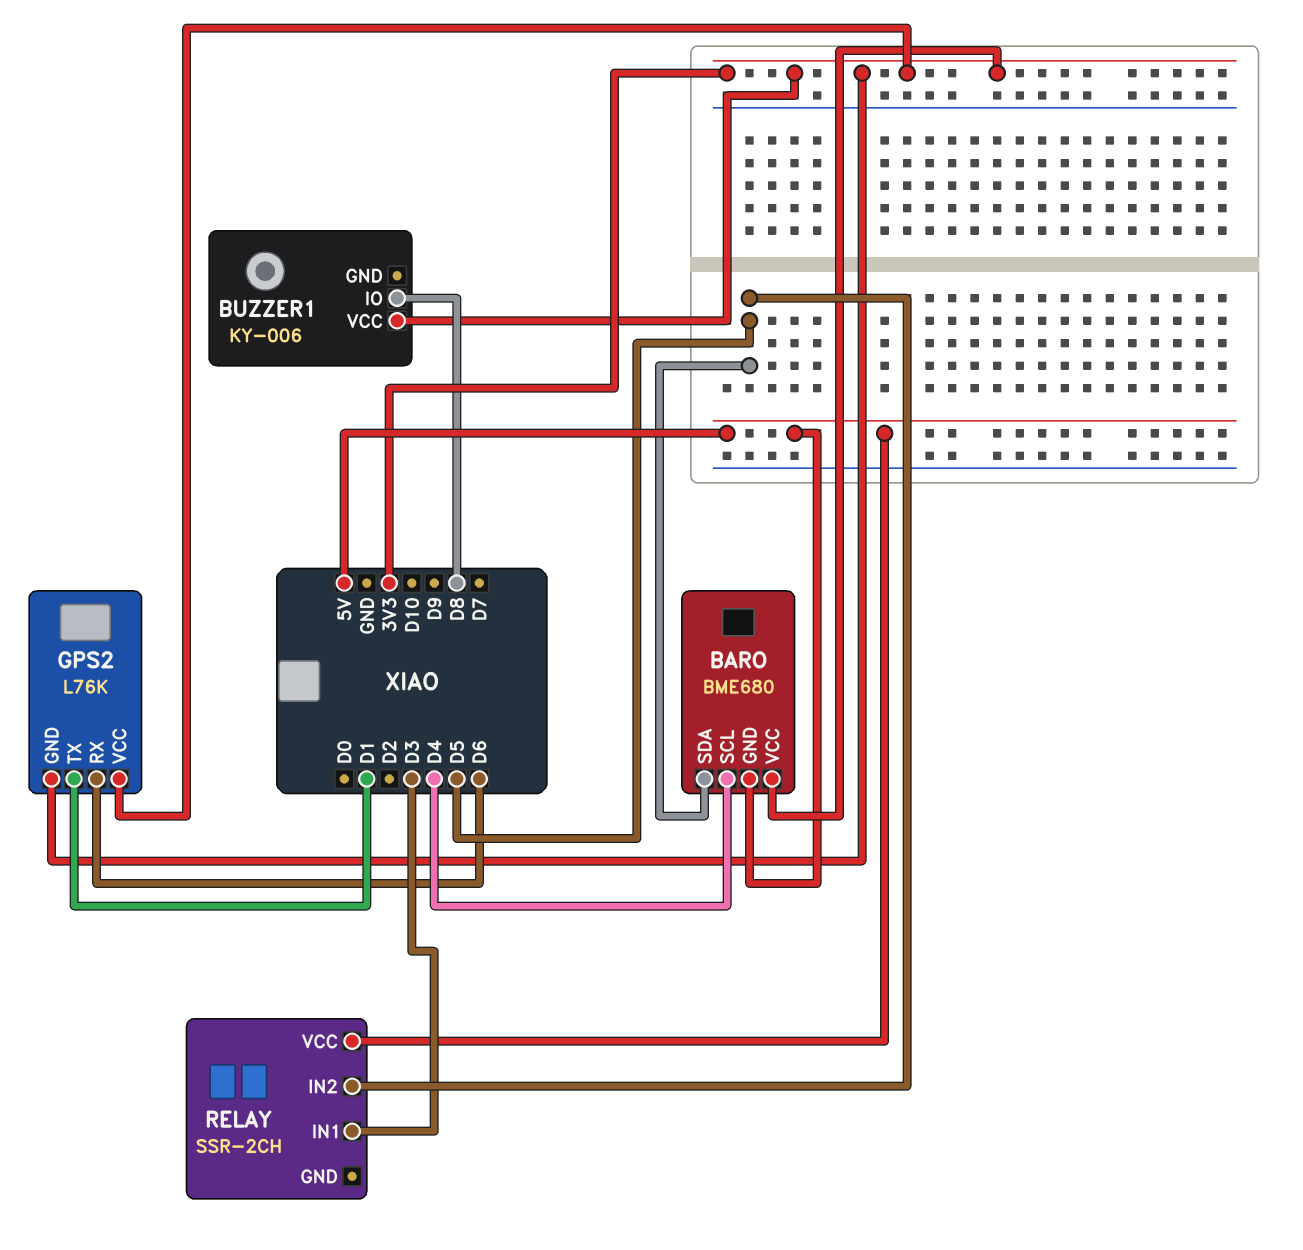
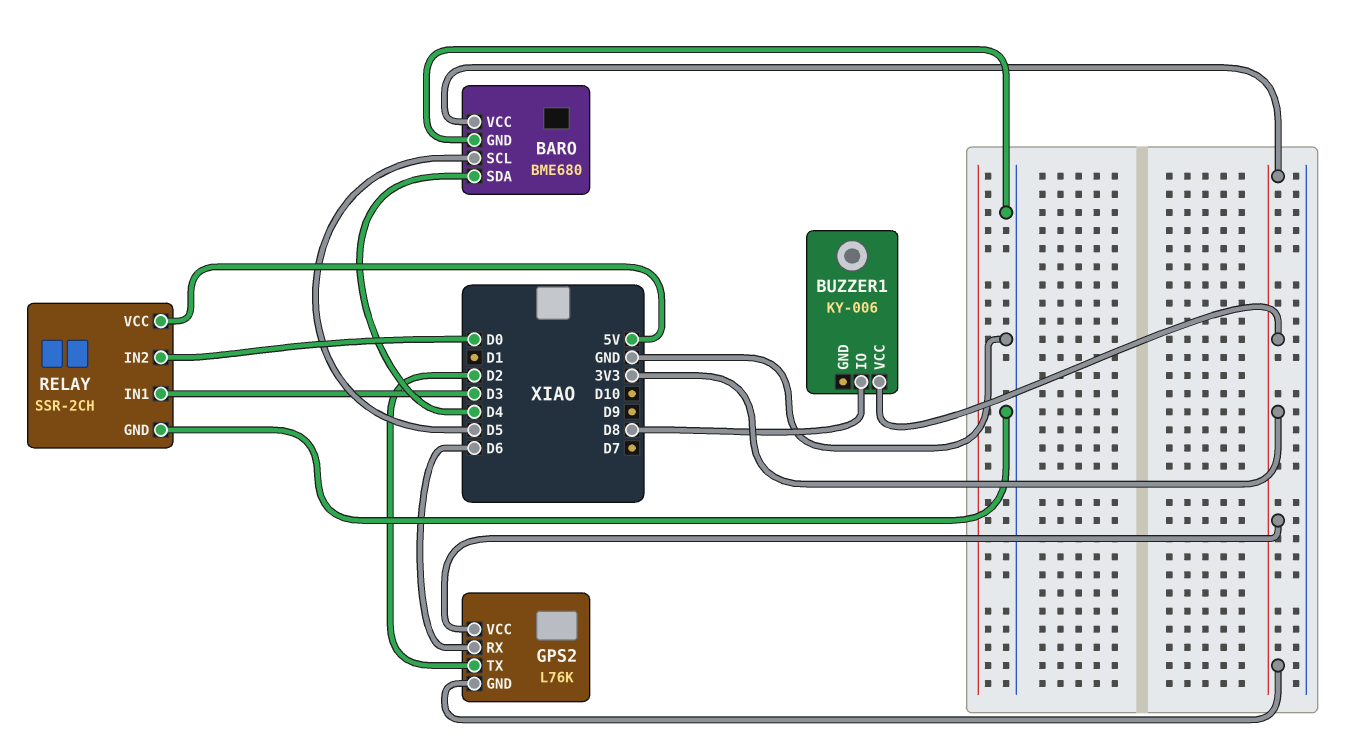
BARO pin GND: 5V -> GND
BARO pin SCL: D4 -> D5
BARO pin SDA: D5 -> D4
GPS2 pin TX: D1 -> D2
RELAY pin GND: none -> GND
RELAY pin IN2: D5 -> D0

